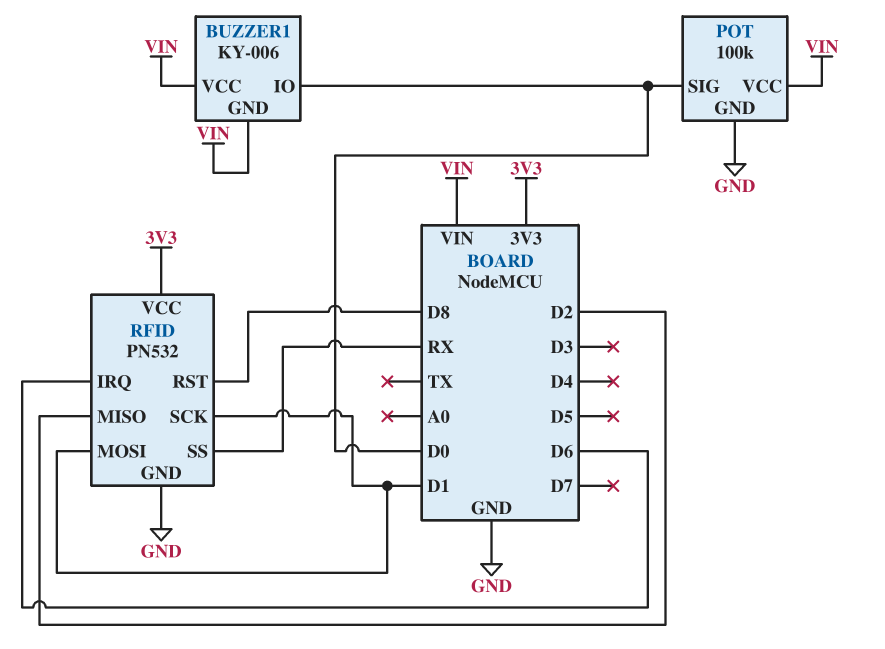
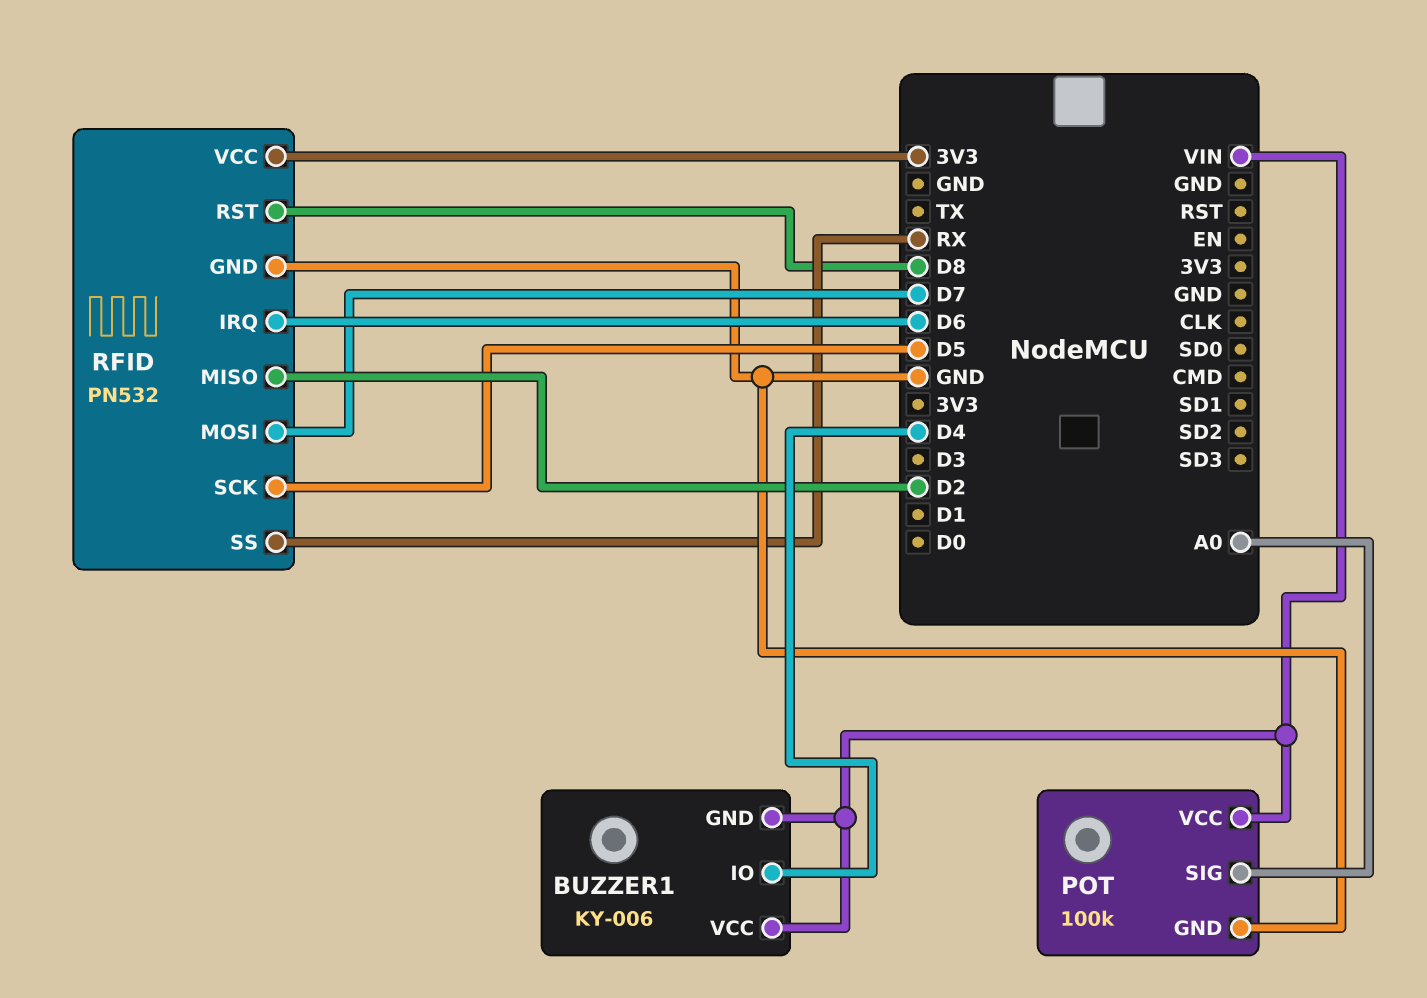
BUZZER1 pin IO: D0 -> D4
POT pin SIG: D0 -> A0
RFID pin MOSI: D1 -> D7
RFID pin SCK: D1 -> D5

